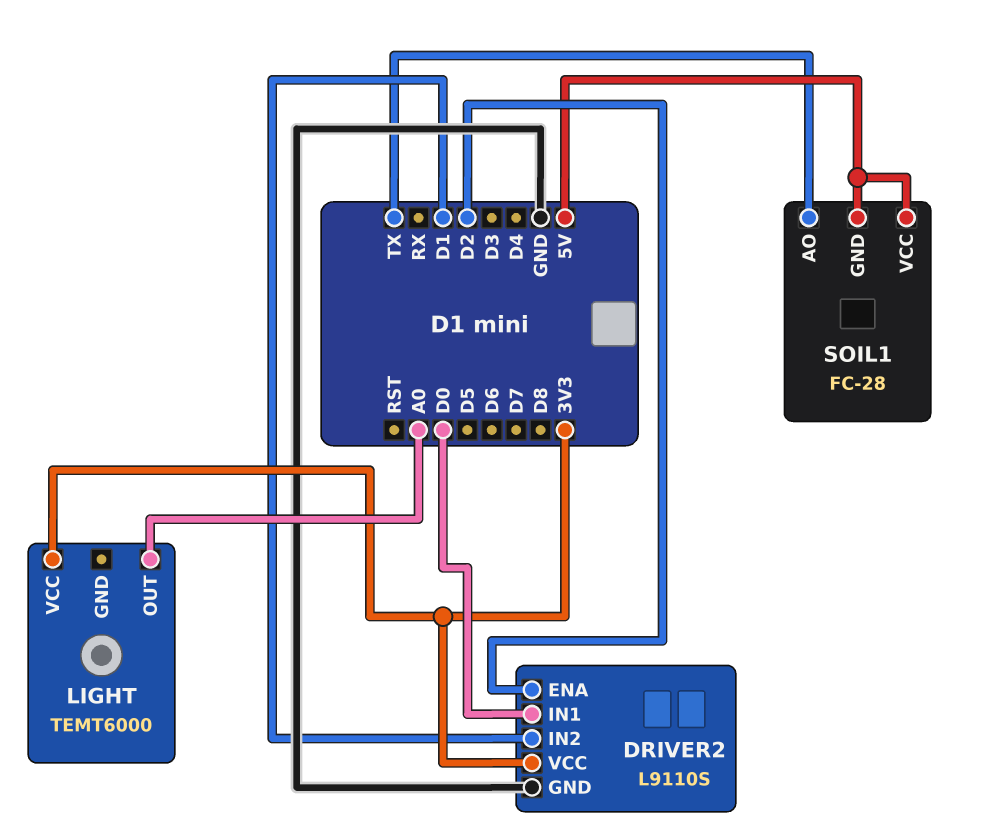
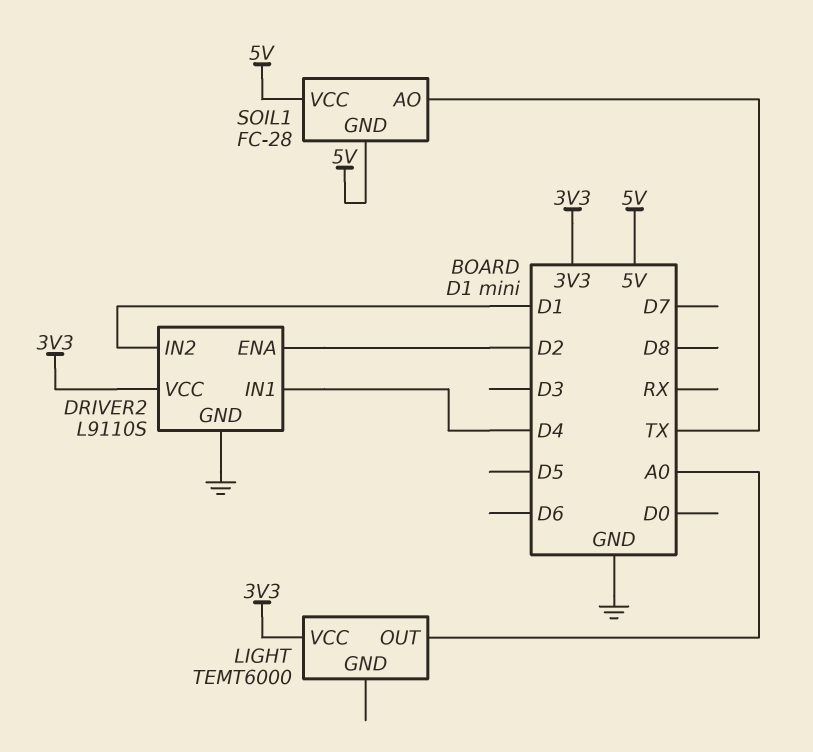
DRIVER2 pin IN1: D0 -> D4

